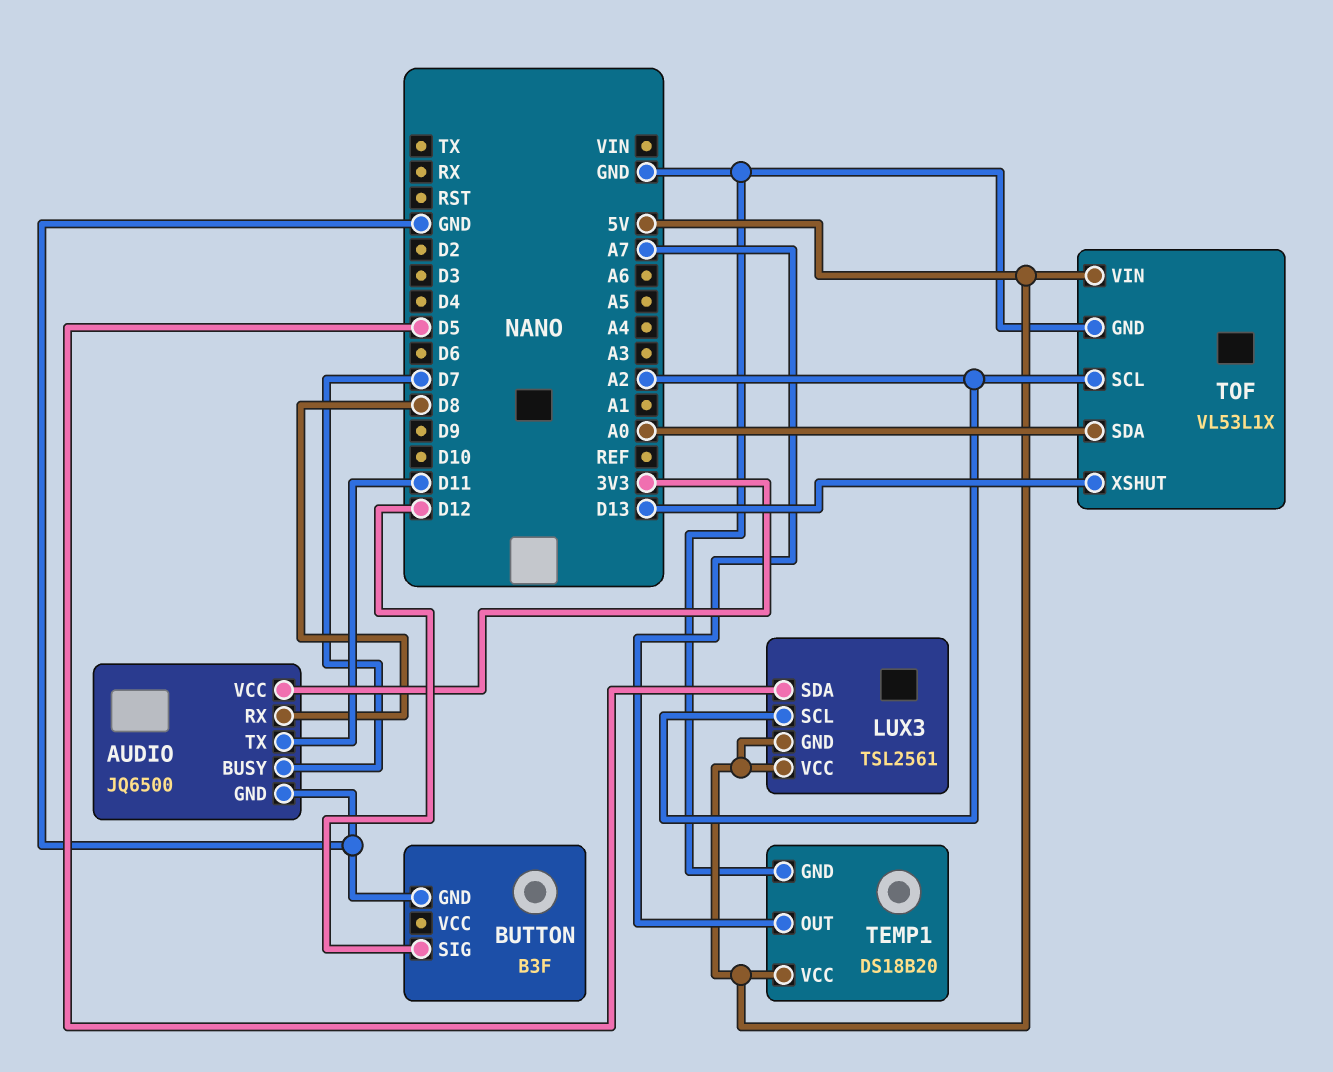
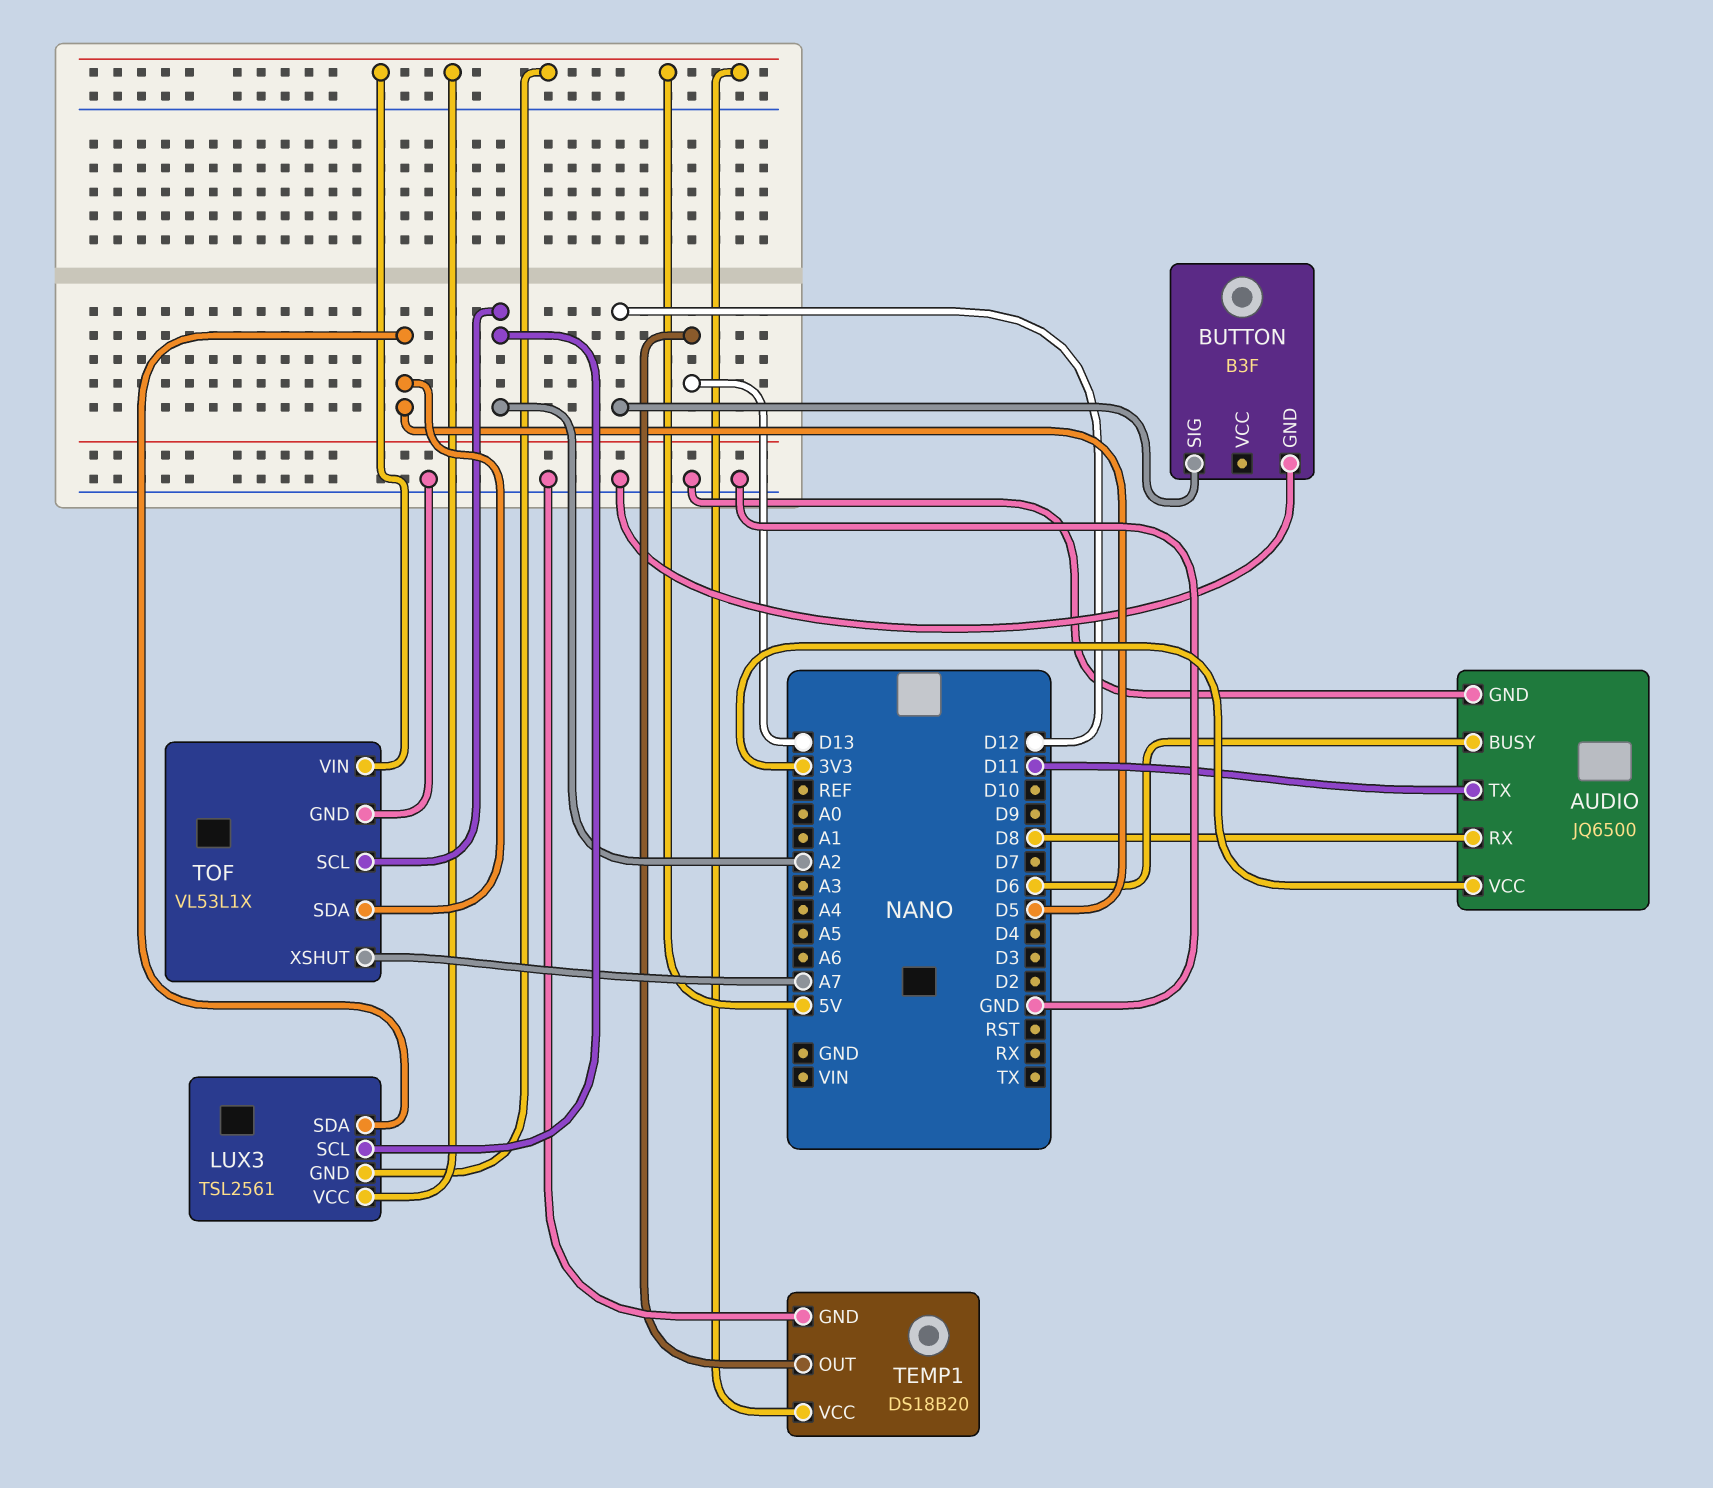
AUDIO pin BUSY: D7 -> D6
TEMP1 pin OUT: A7 -> D13
TOF pin SDA: A0 -> D5
TOF pin XSHUT: D13 -> A7

